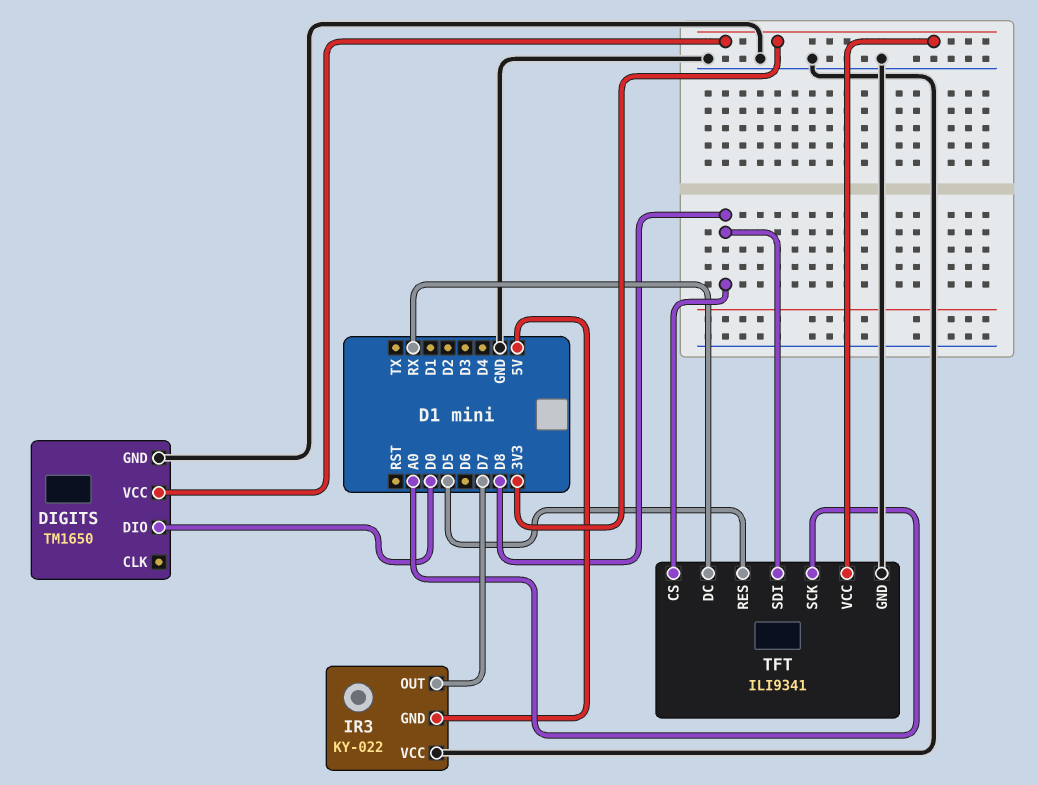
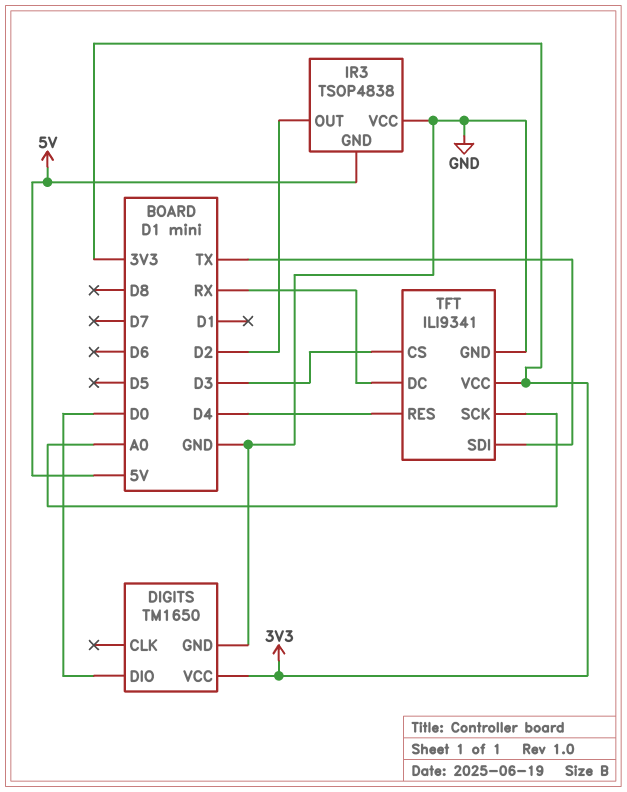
IR3: KY-022 -> TSOP4838
IR3 pin OUT: D7 -> D2
TFT pin CS: D8 -> D3
TFT pin RES: D5 -> D4
TFT pin SDI: D8 -> TX

